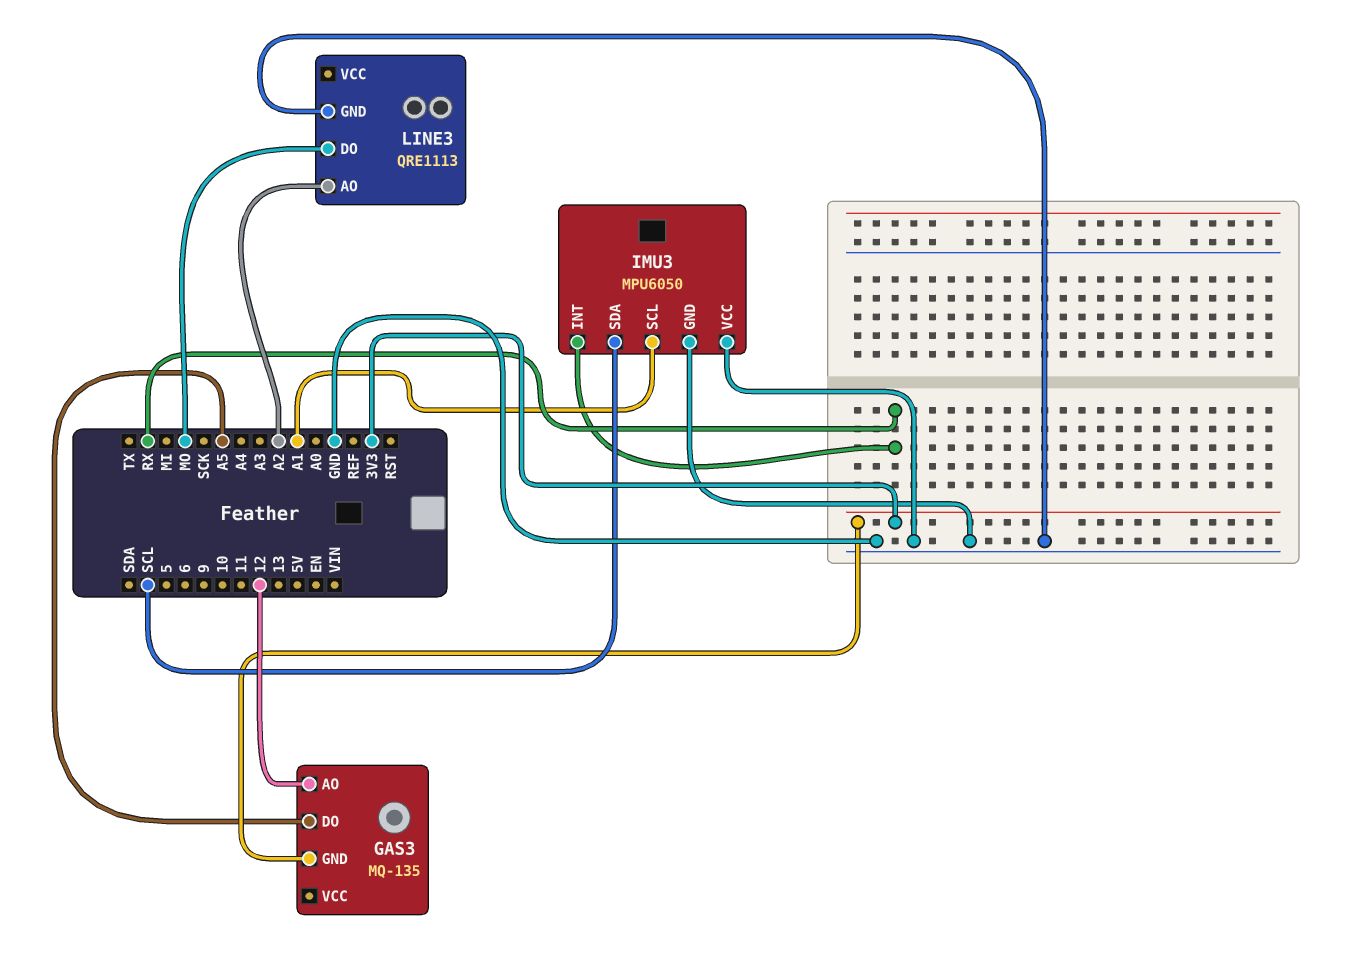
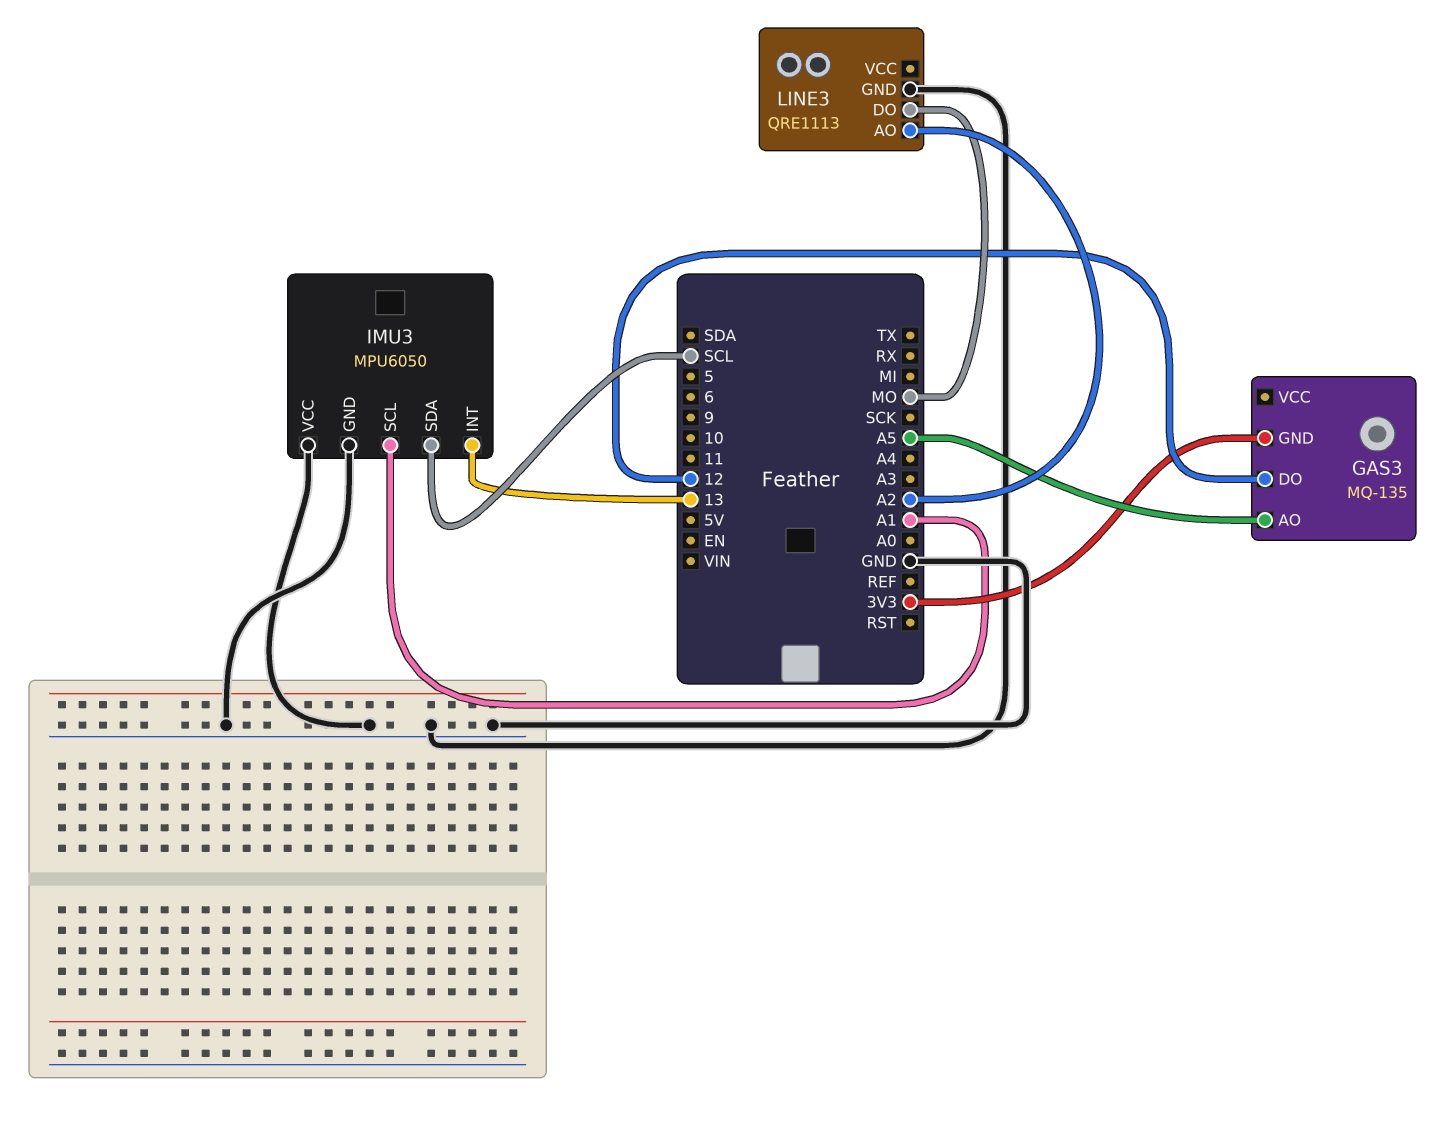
GAS3 pin AO: 12 -> A5
GAS3 pin DO: A5 -> 12
IMU3 pin INT: RX -> 13

